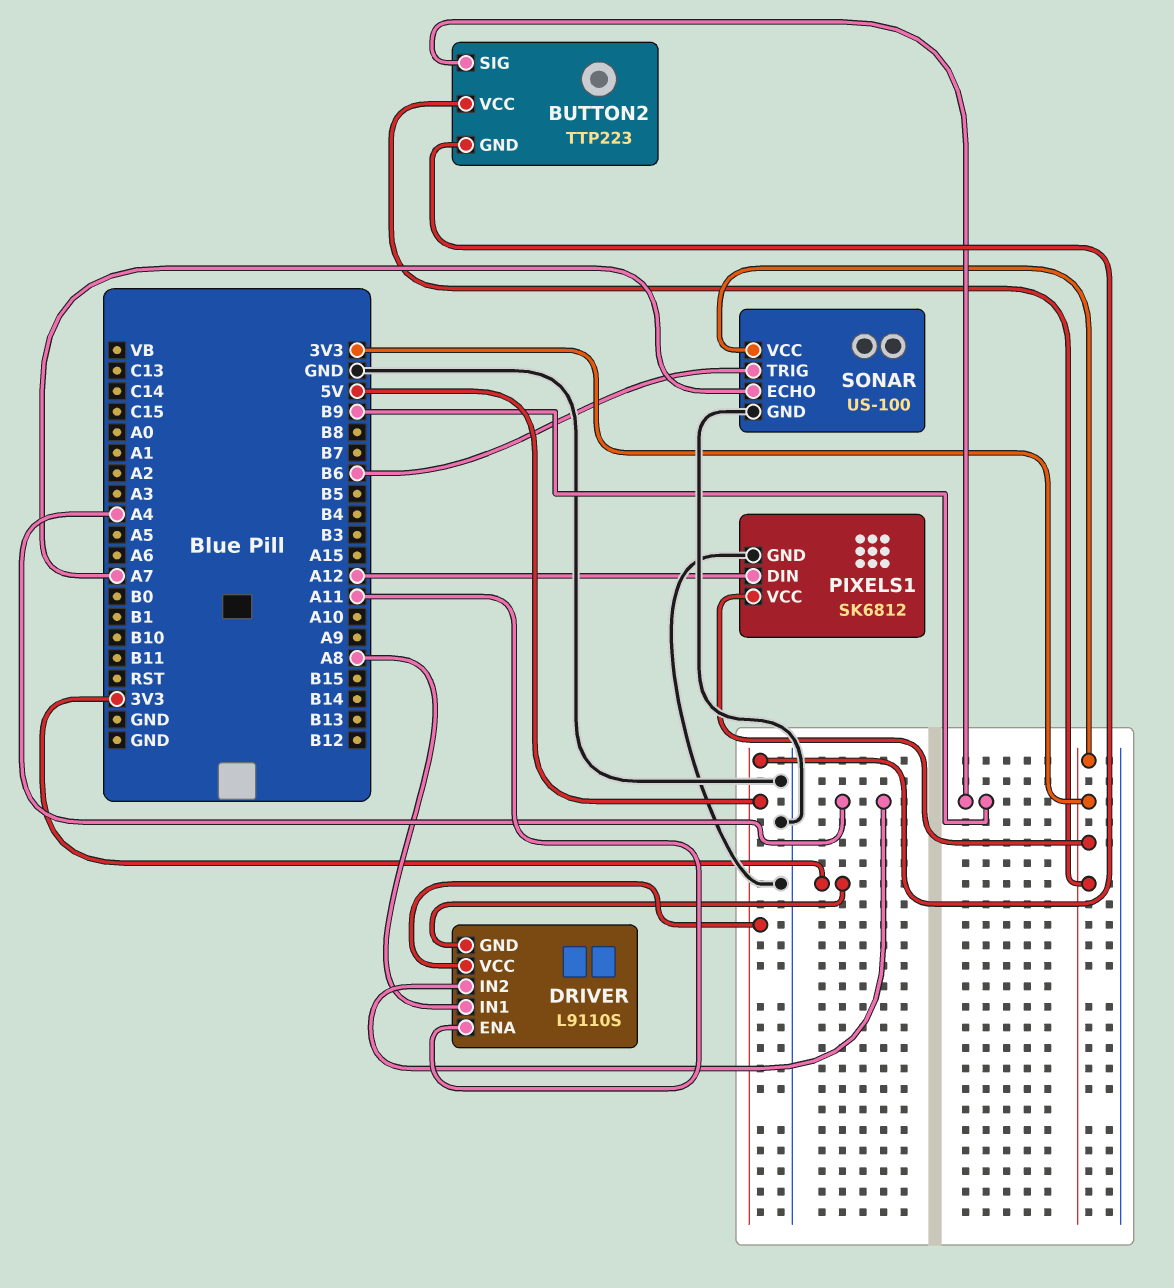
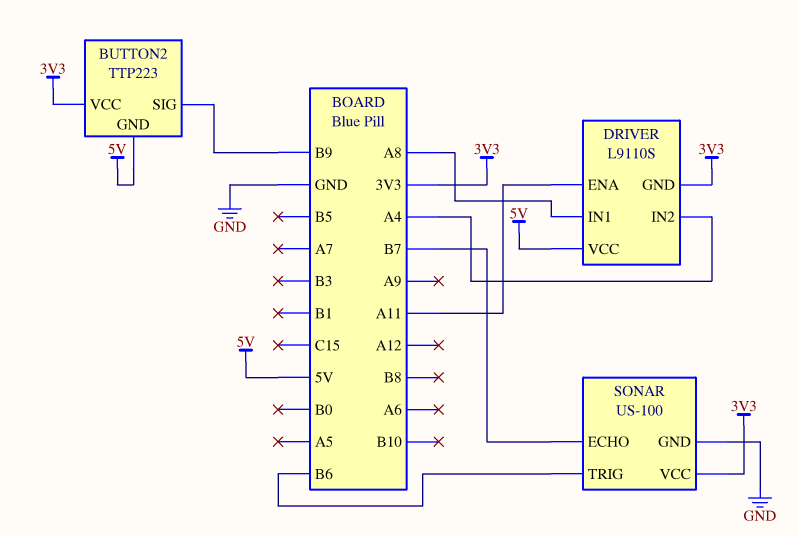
PIXELS1: SK6812 -> none
PIXELS1 pin DIN: A12 -> none
PIXELS1 pin GND: GND -> none
PIXELS1 pin VCC: 3V3 -> none
SONAR pin ECHO: A7 -> B7

